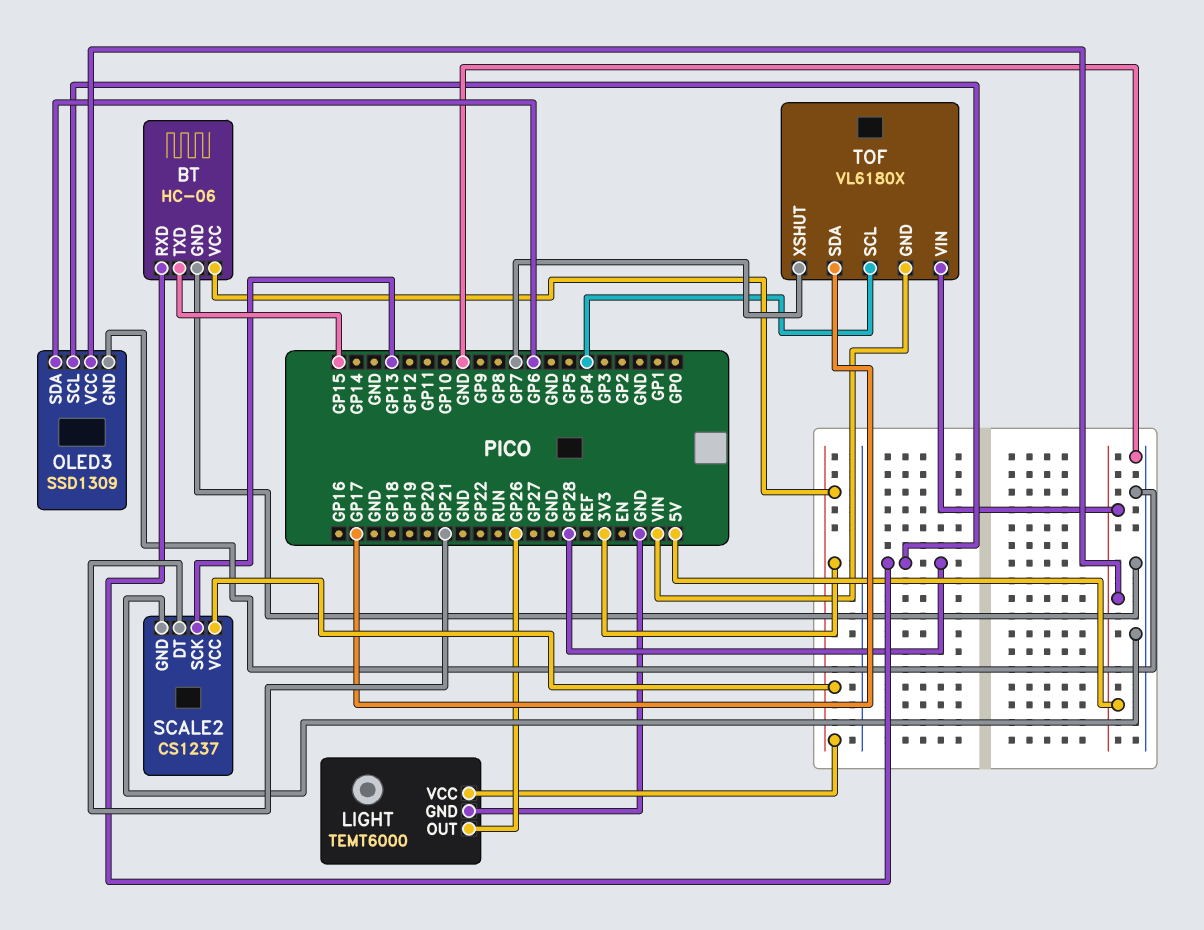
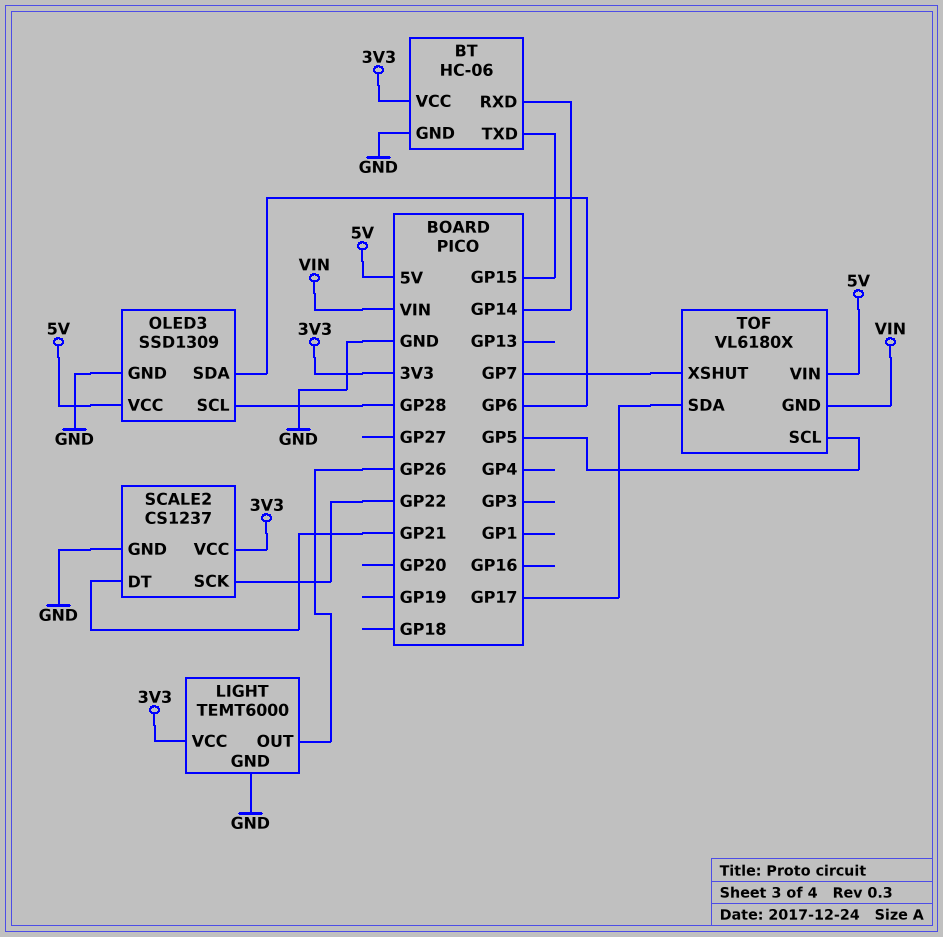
BT pin RXD: GP28 -> GP14
SCALE2 pin SCK: GP13 -> GP22
TOF pin SCL: GP4 -> GP5

